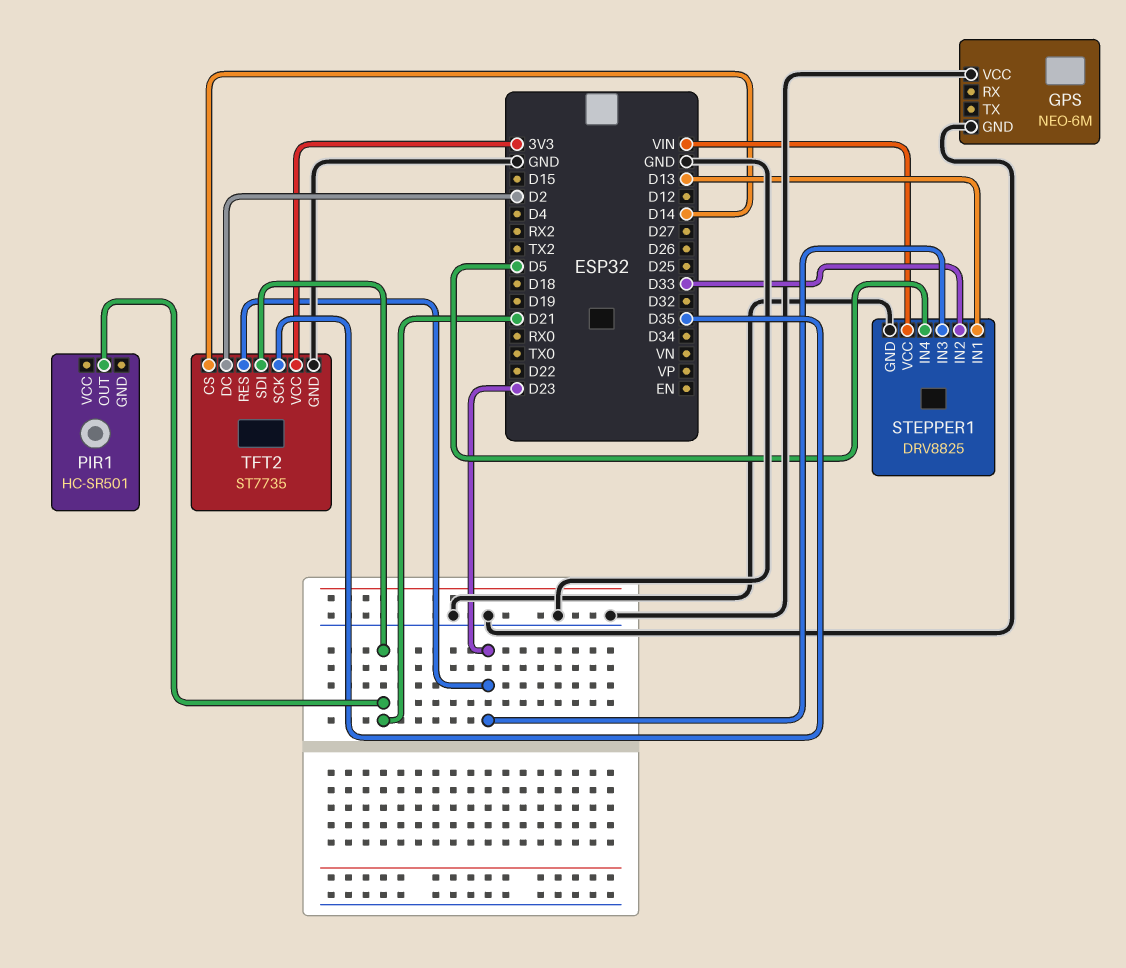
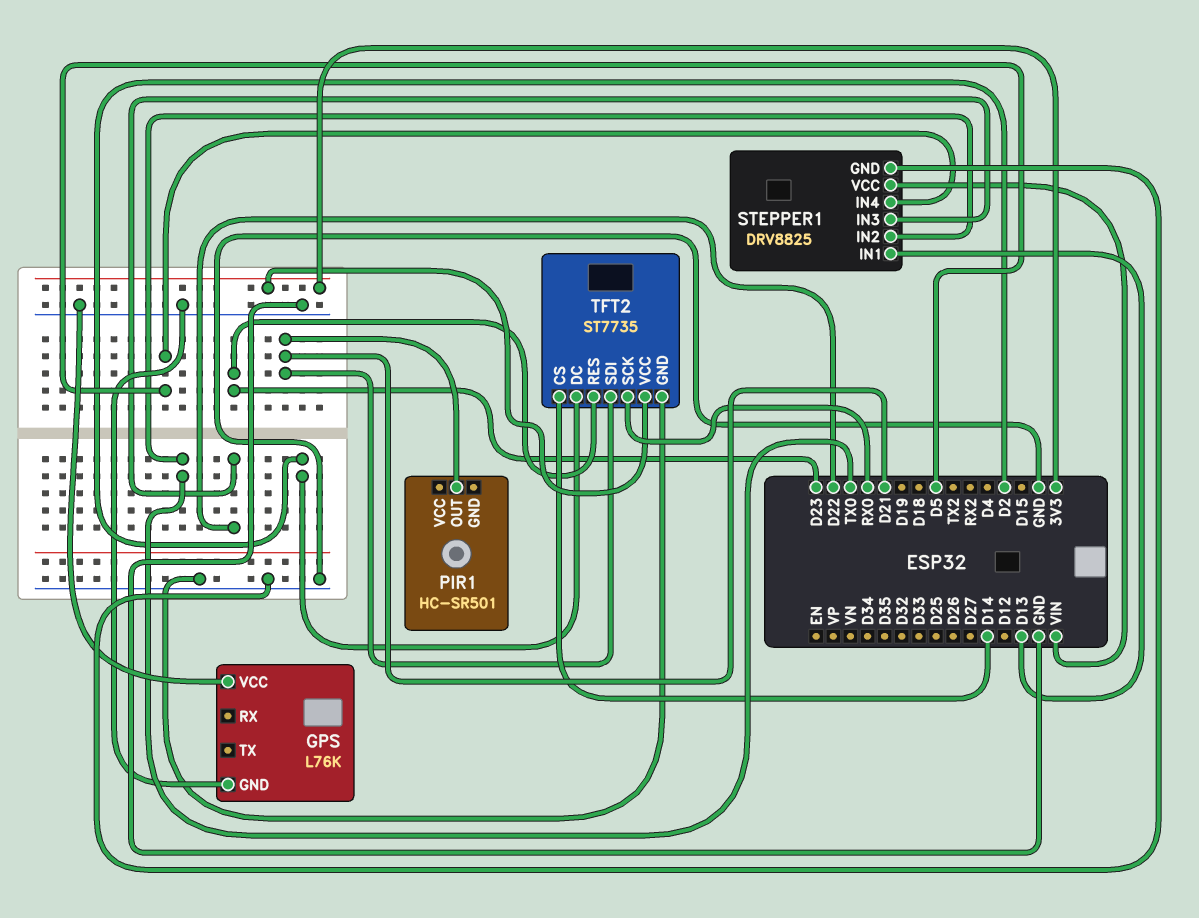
GPS: NEO-6M -> L76K
STEPPER1 pin IN2: D33 -> TX0
STEPPER1 pin IN3: D23 -> D22
TFT2 pin SCK: D35 -> RX0

